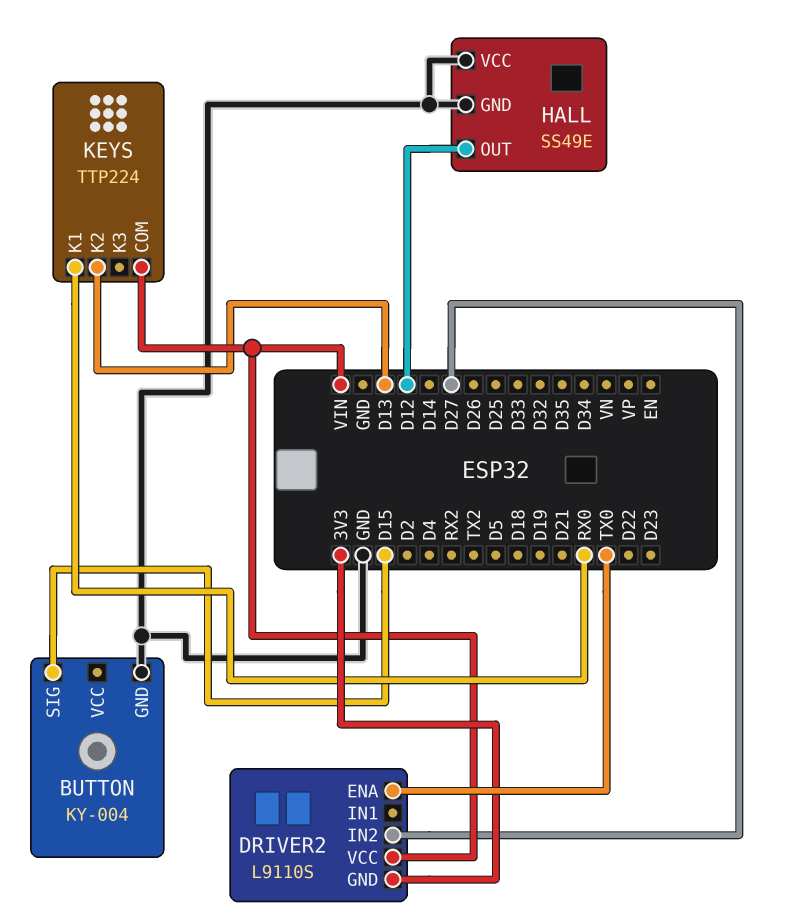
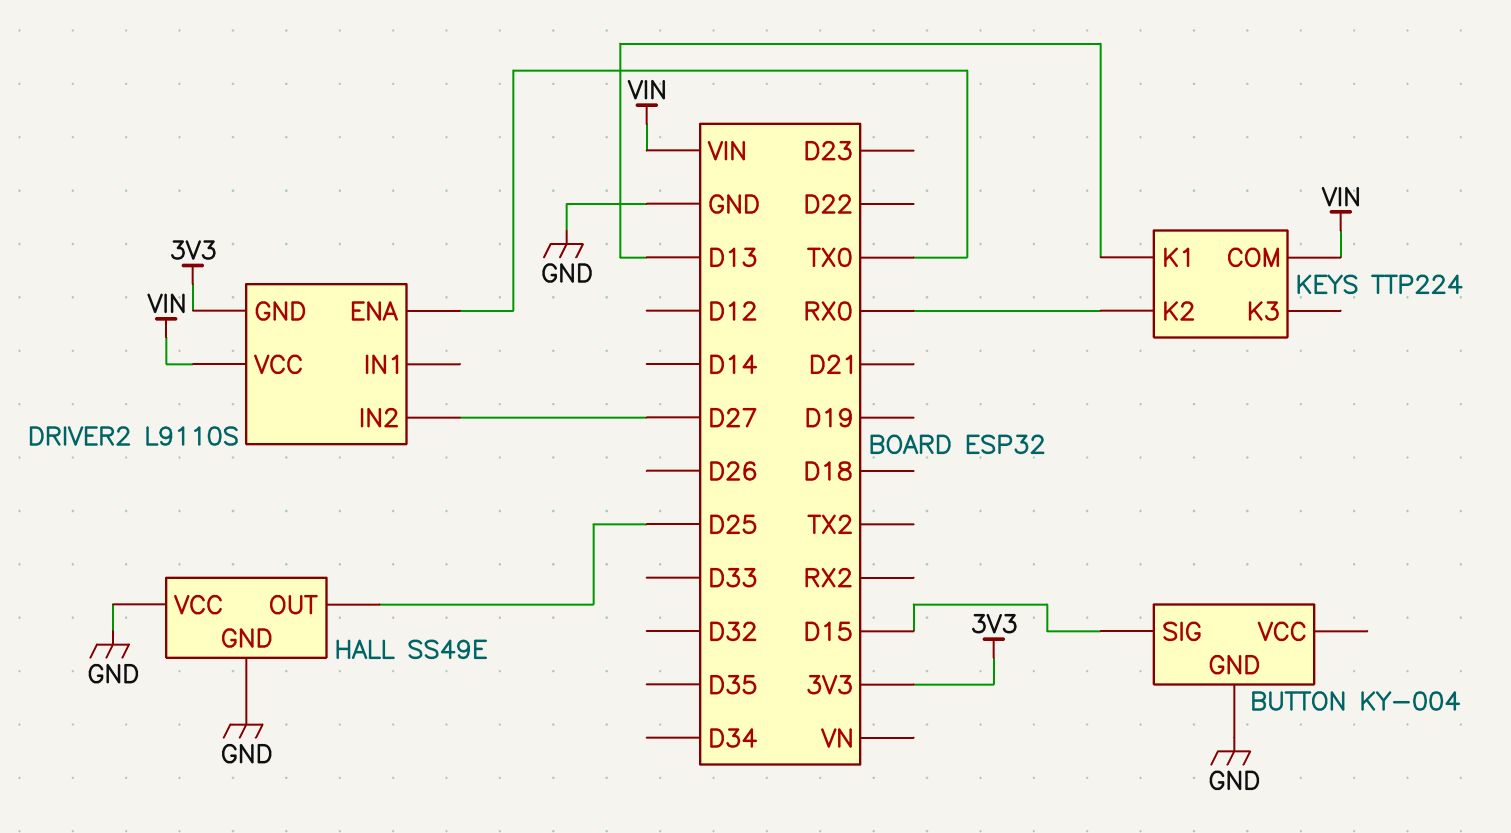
HALL pin OUT: D12 -> D25
KEYS pin K1: RX0 -> D13
KEYS pin K2: D13 -> RX0

